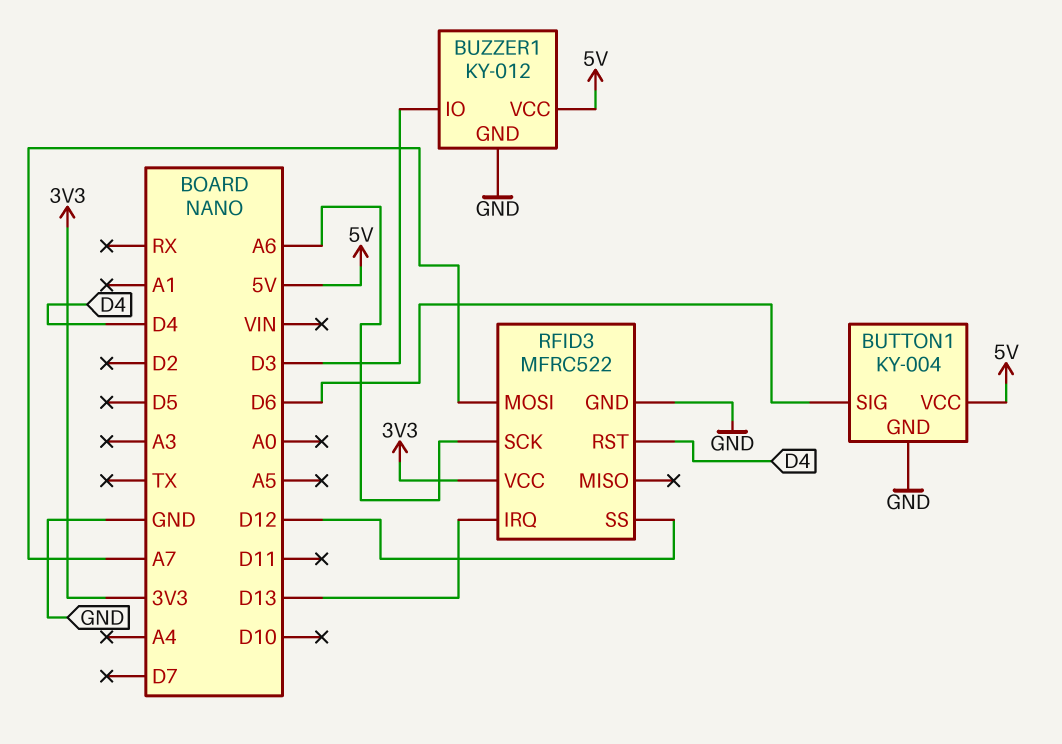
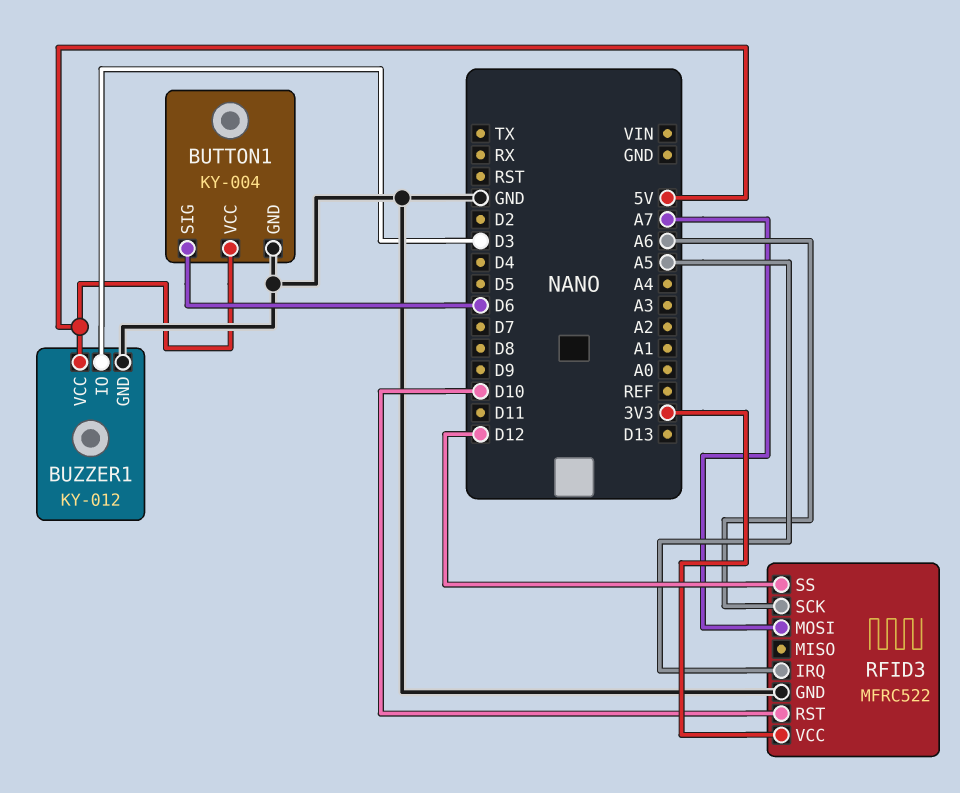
RFID3 pin IRQ: D13 -> A5
RFID3 pin RST: D4 -> D10

